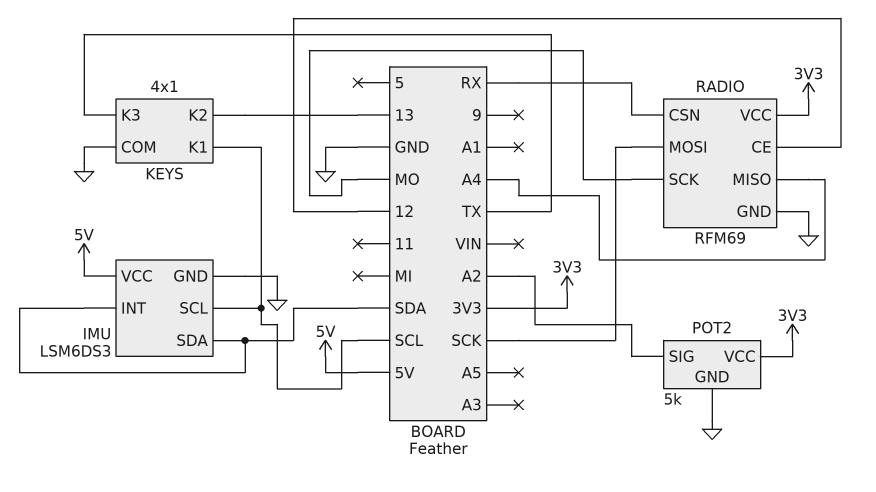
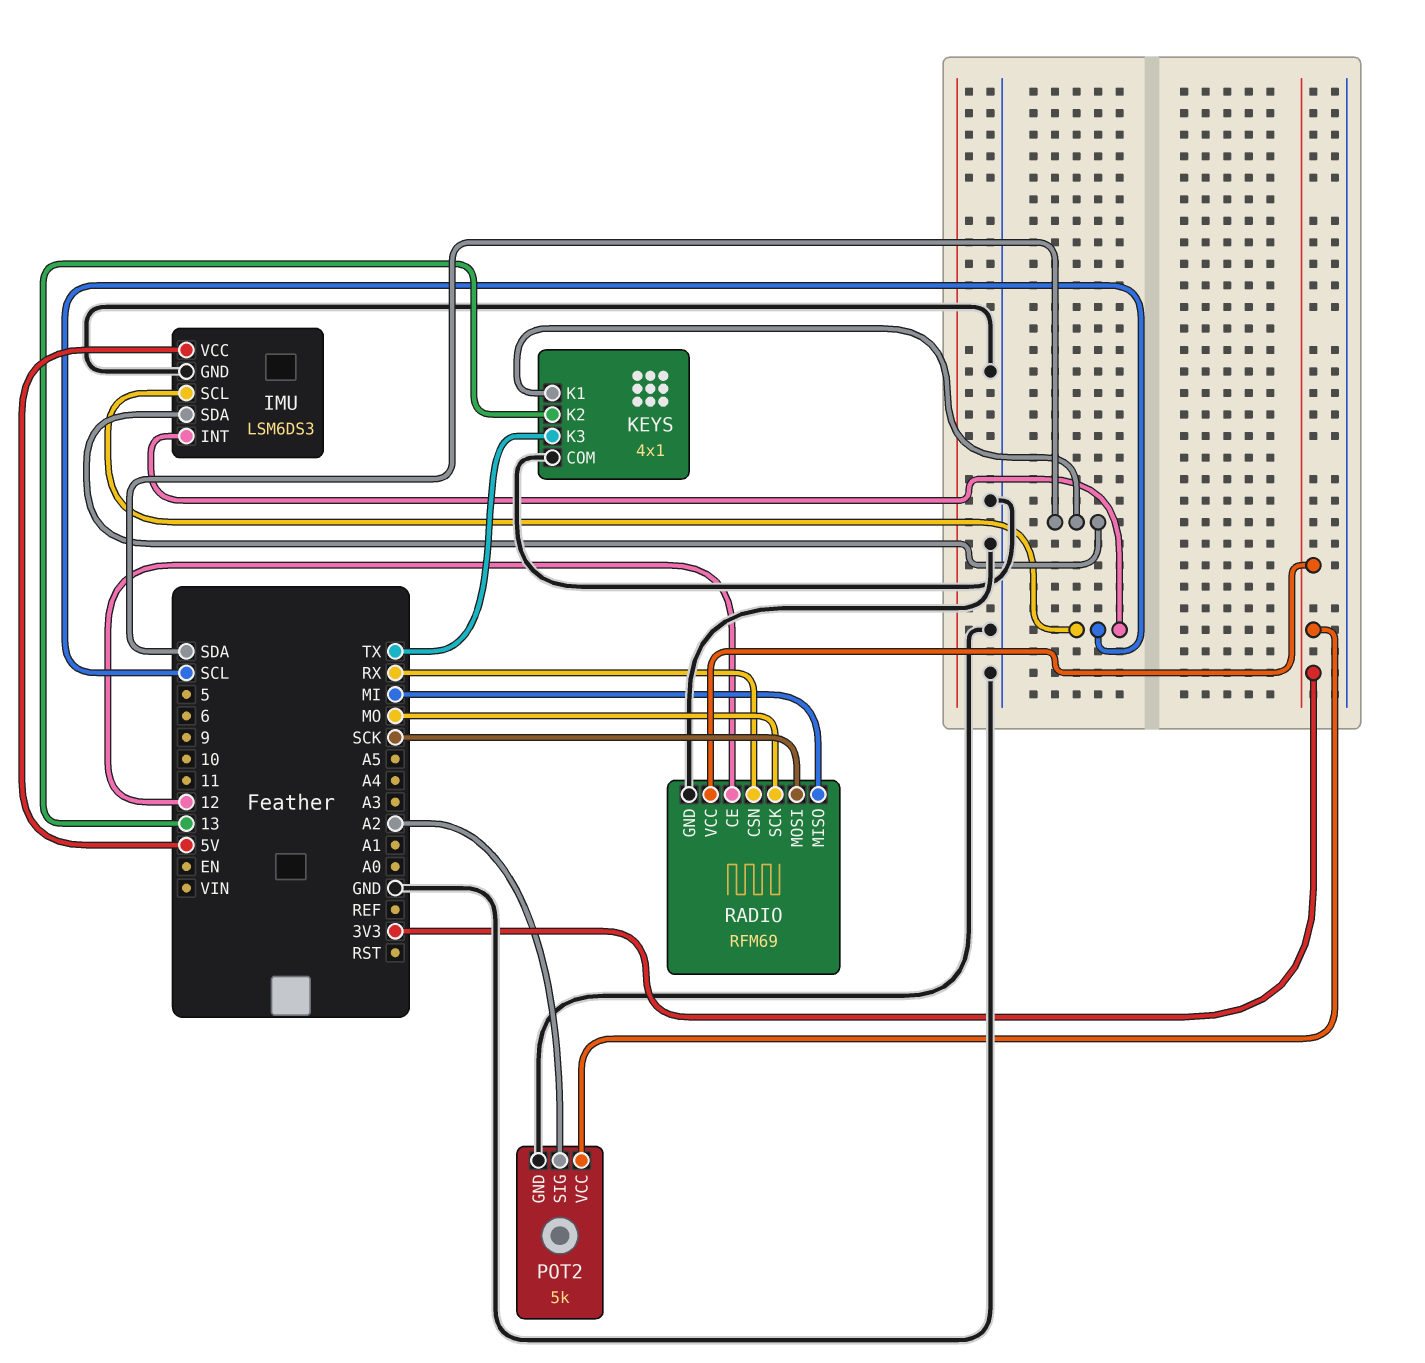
IMU pin INT: SDA -> SCL
KEYS pin K1: SCL -> SDA
RADIO pin MISO: A4 -> MI

